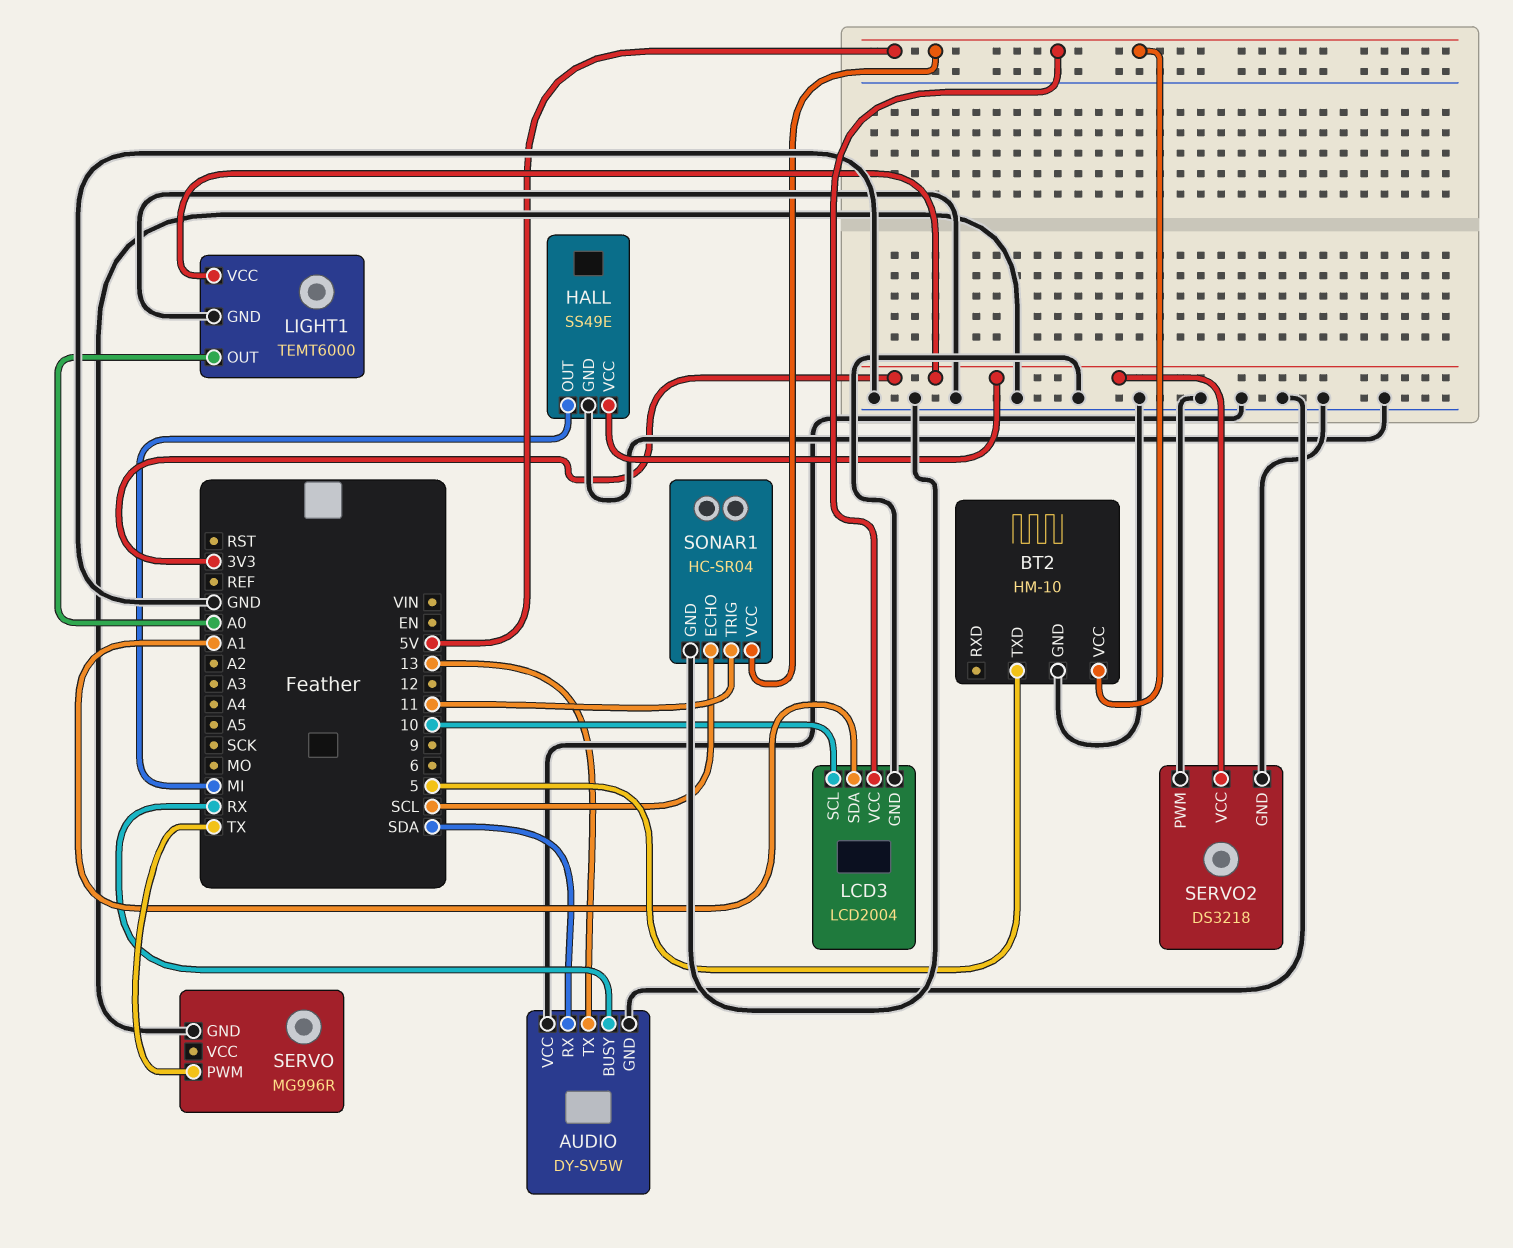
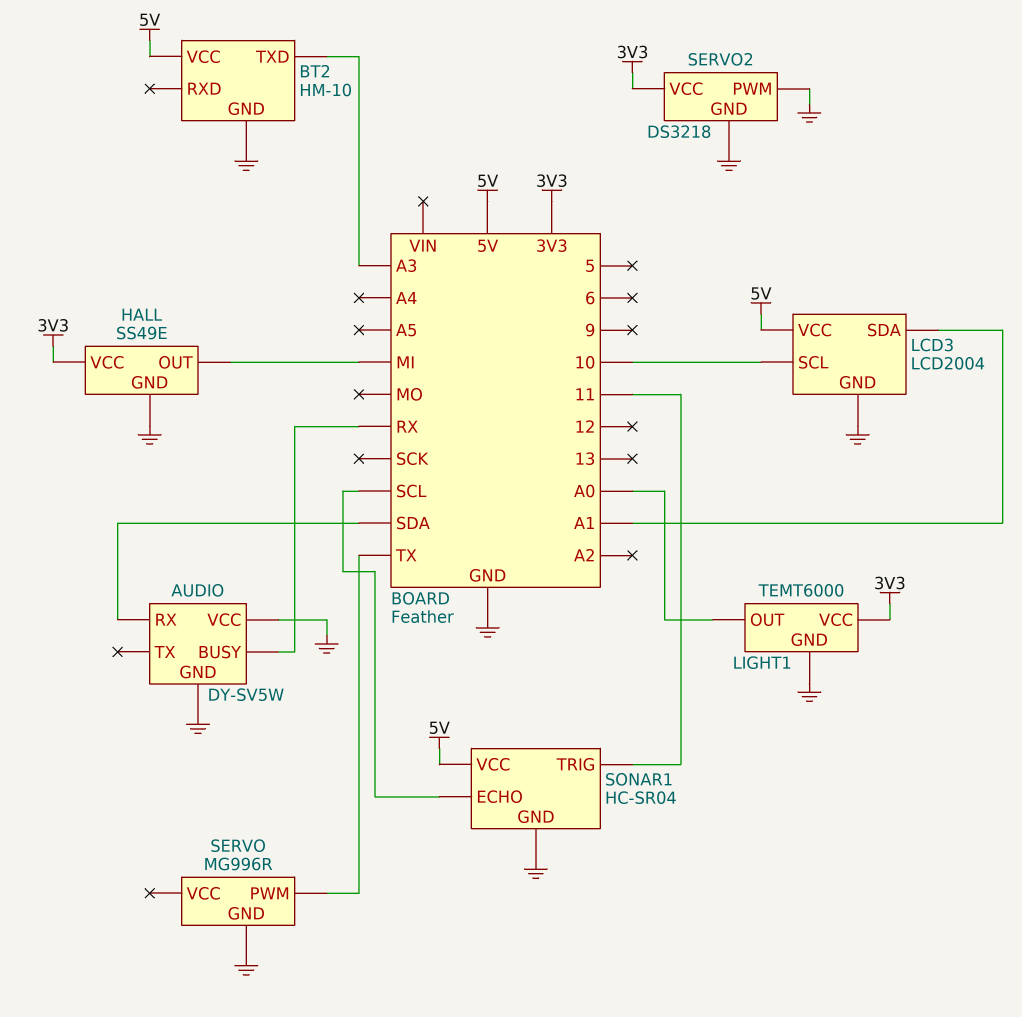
AUDIO pin TX: 13 -> none
BT2 pin TXD: 5 -> A3

